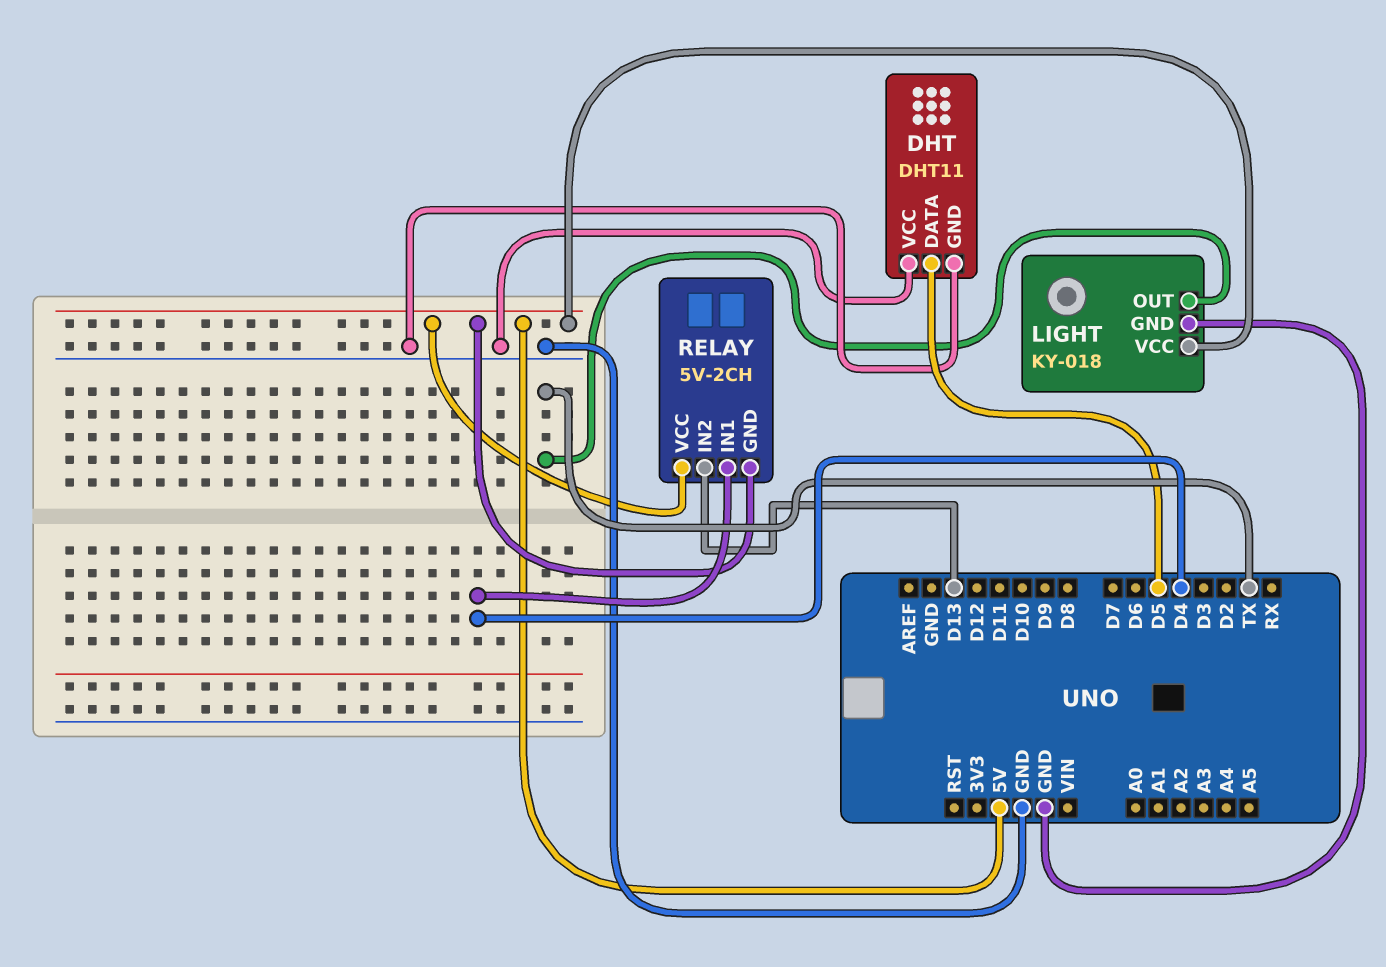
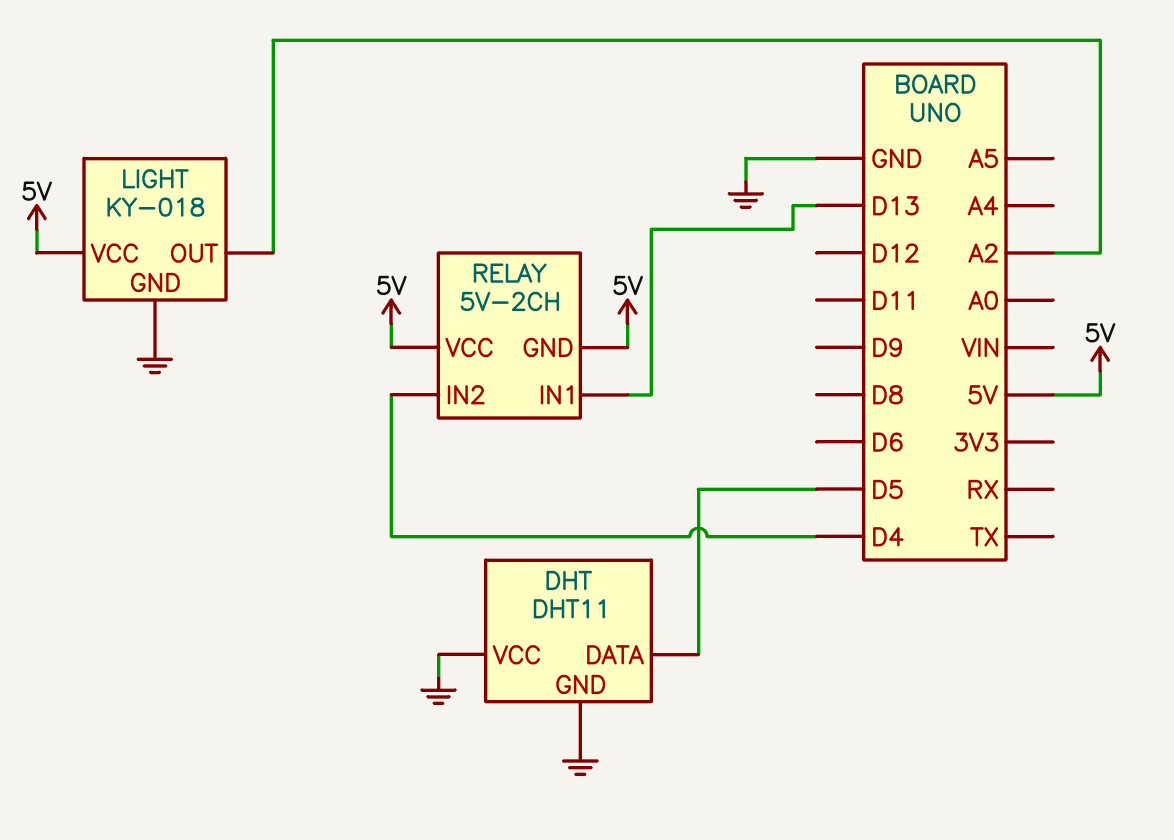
LIGHT pin OUT: TX -> A2
RELAY pin IN1: D4 -> D13
RELAY pin IN2: D13 -> D4

